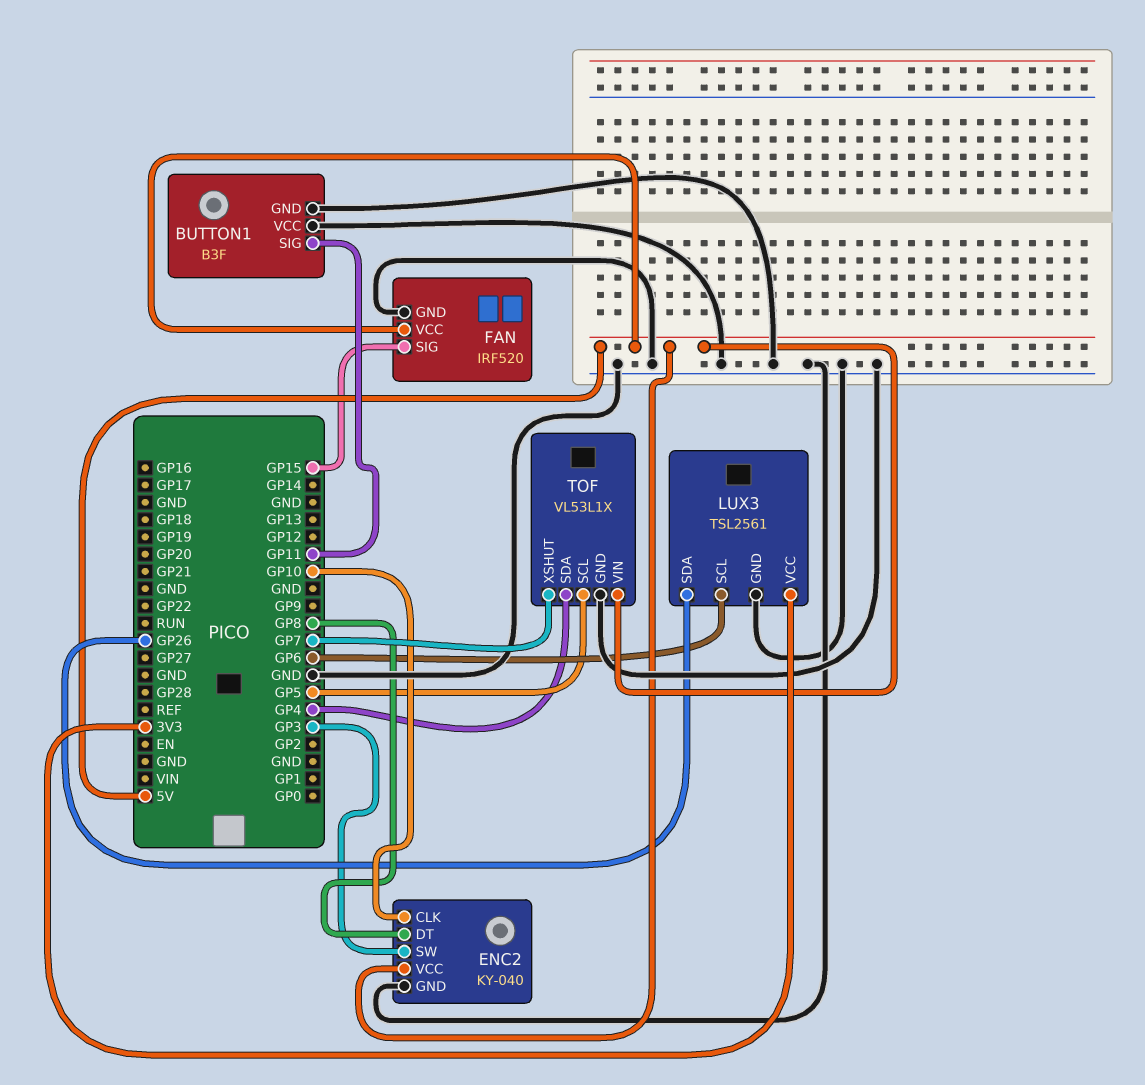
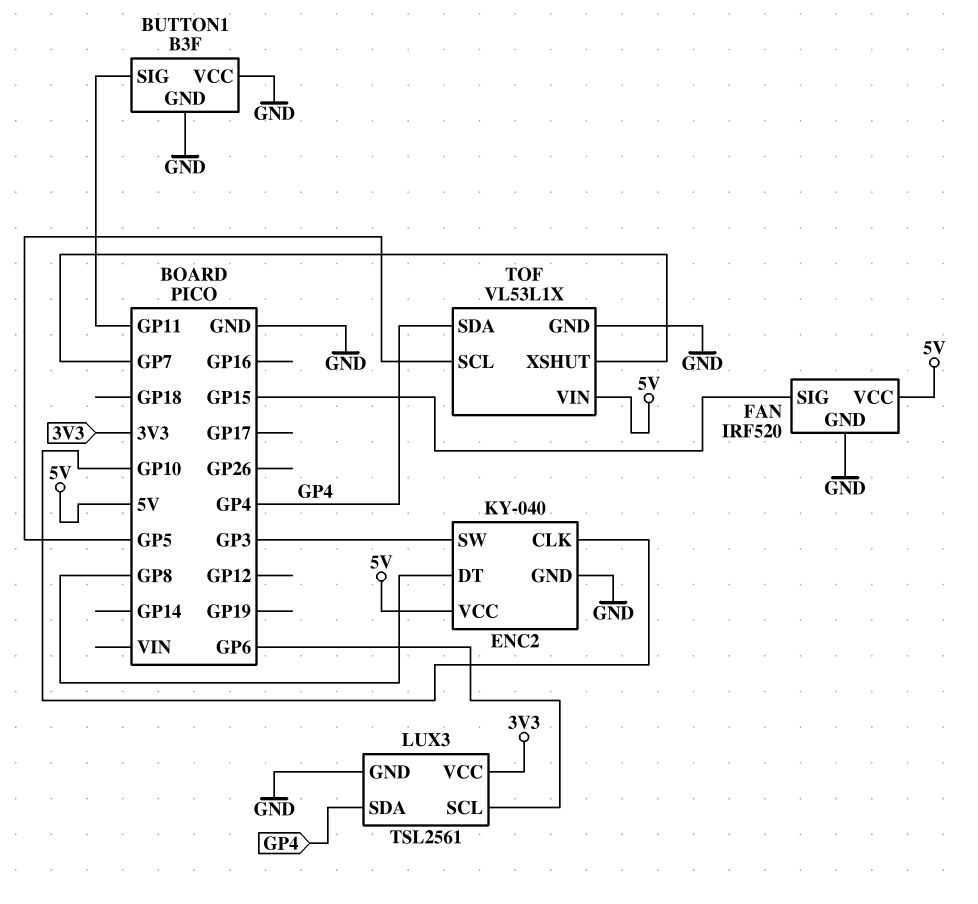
LUX3 pin SDA: GP26 -> GP4

